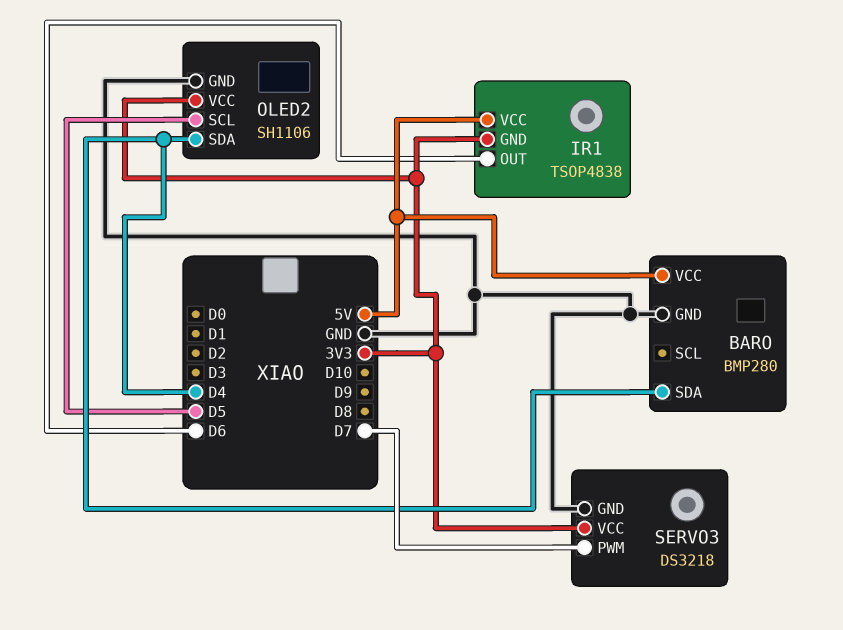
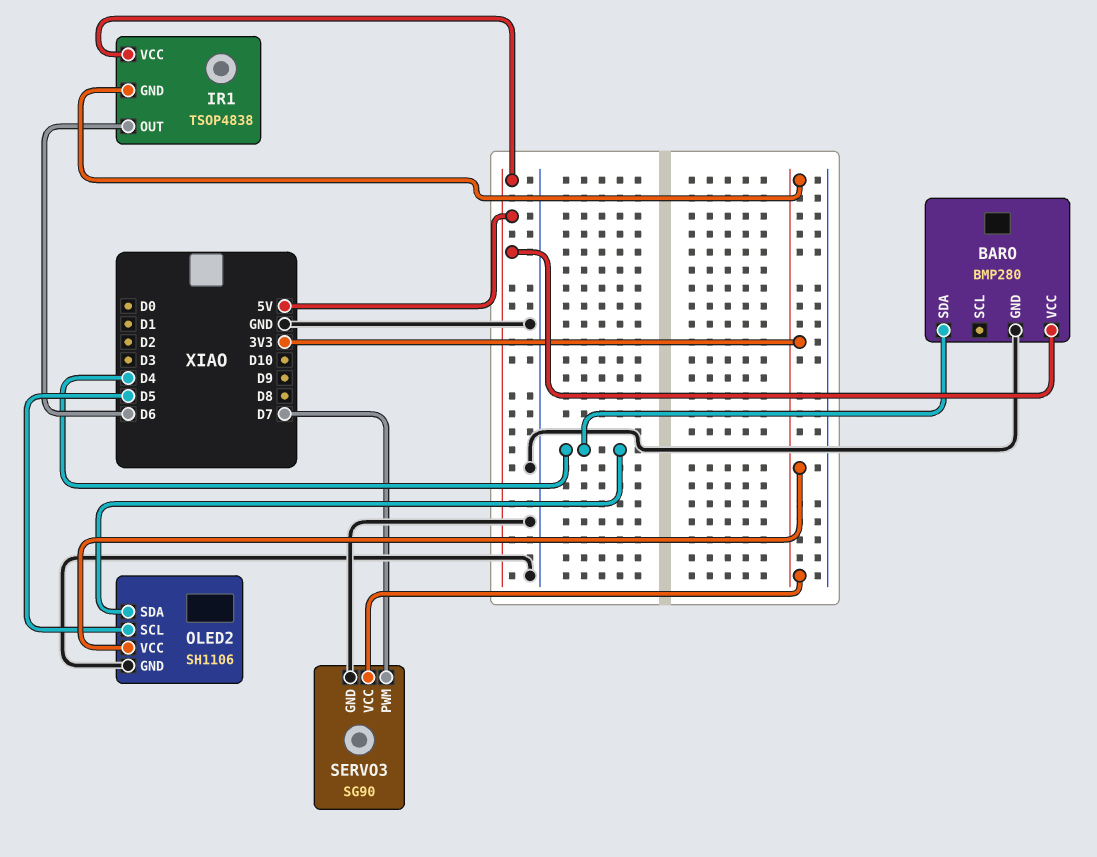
SERVO3: DS3218 -> SG90

